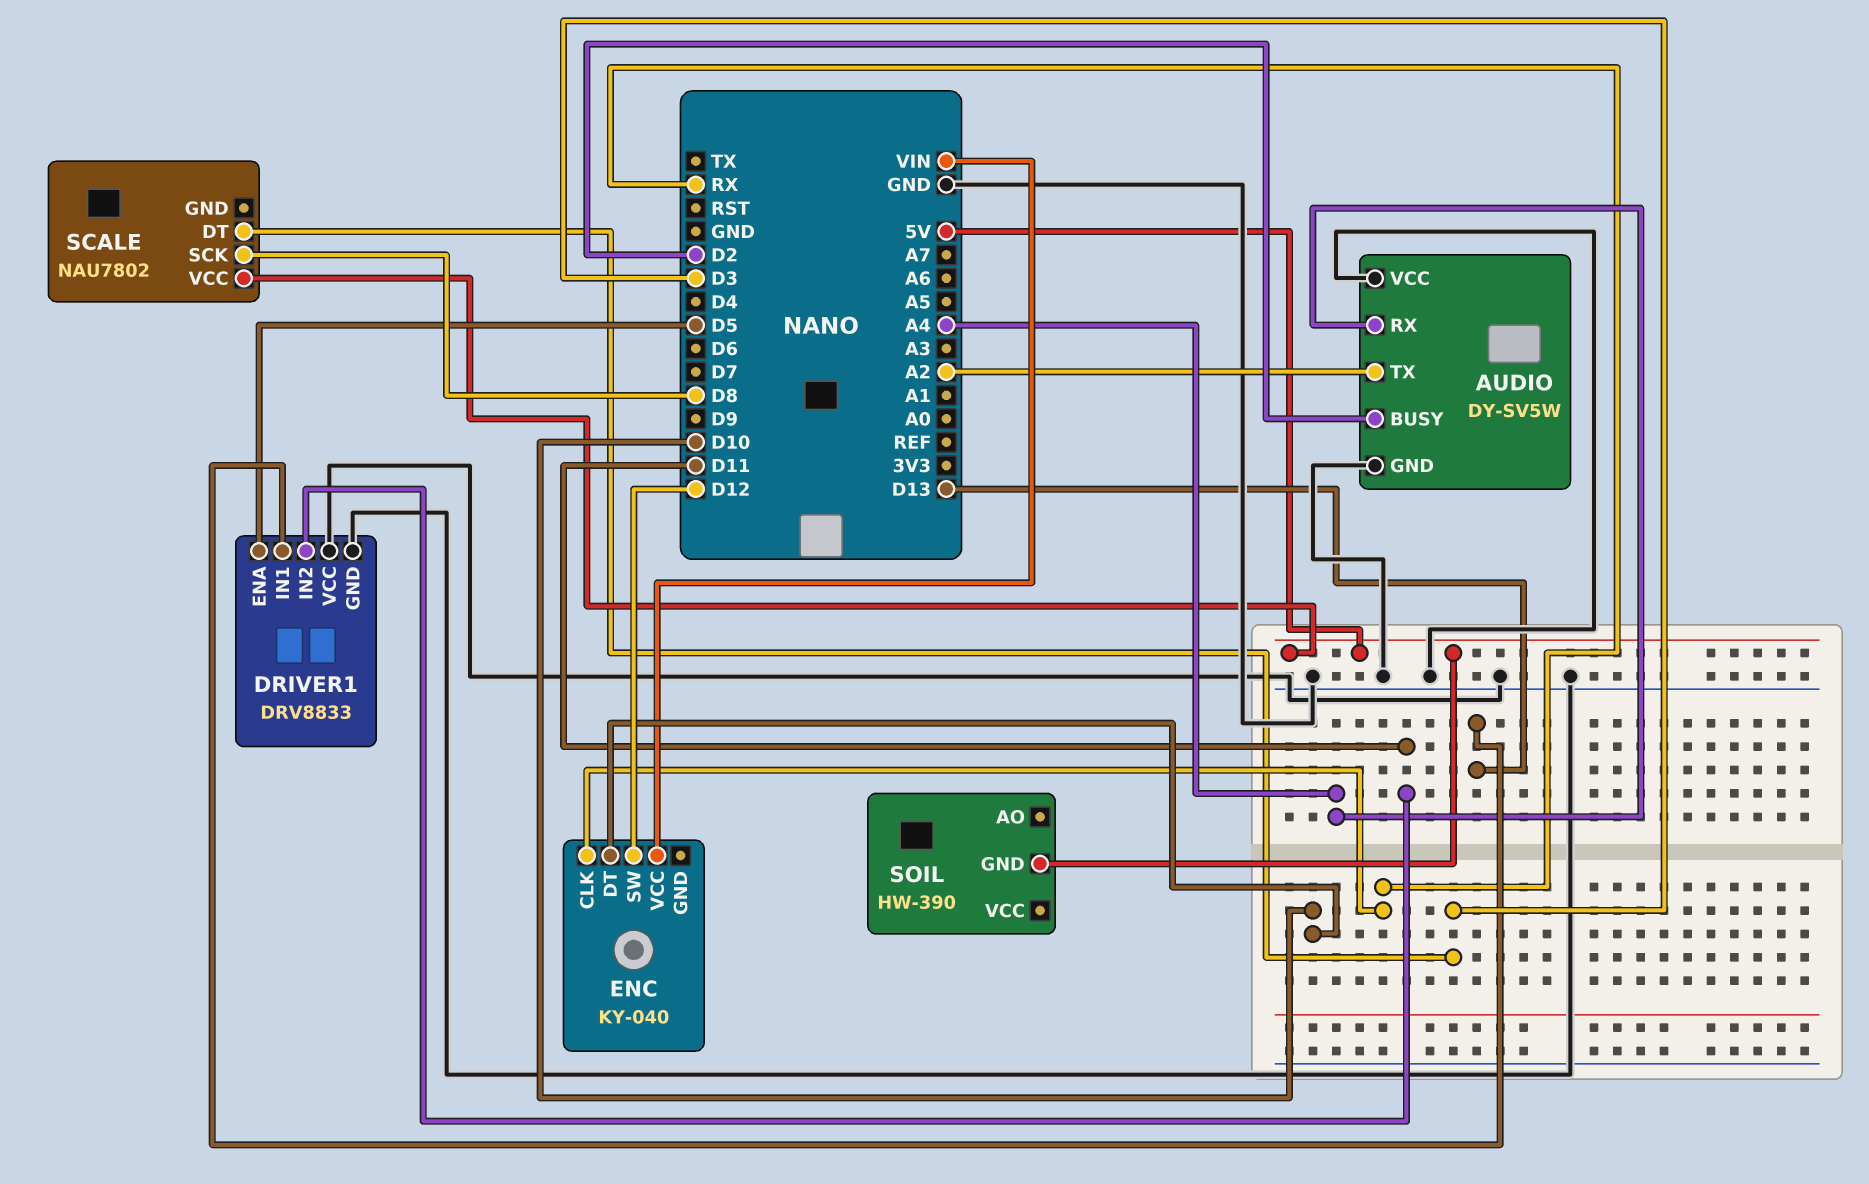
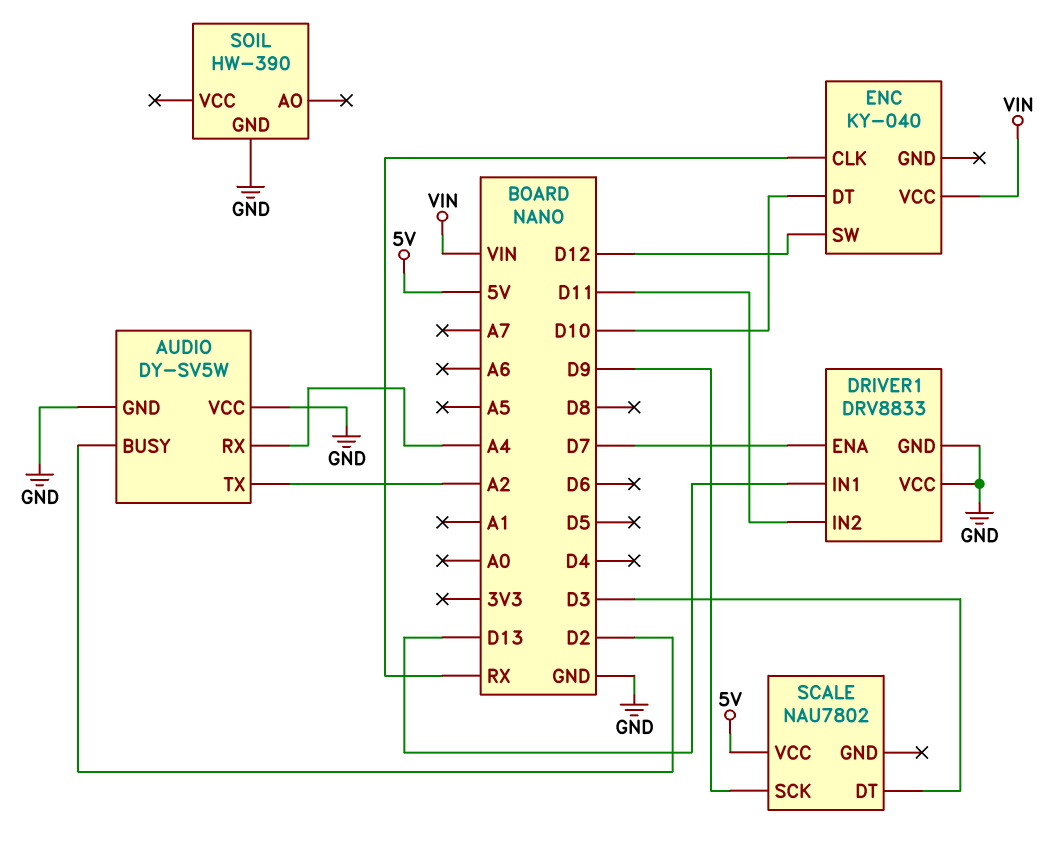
DRIVER1 pin ENA: D5 -> D7
SCALE pin SCK: D8 -> D9
SOIL pin GND: 5V -> GND

